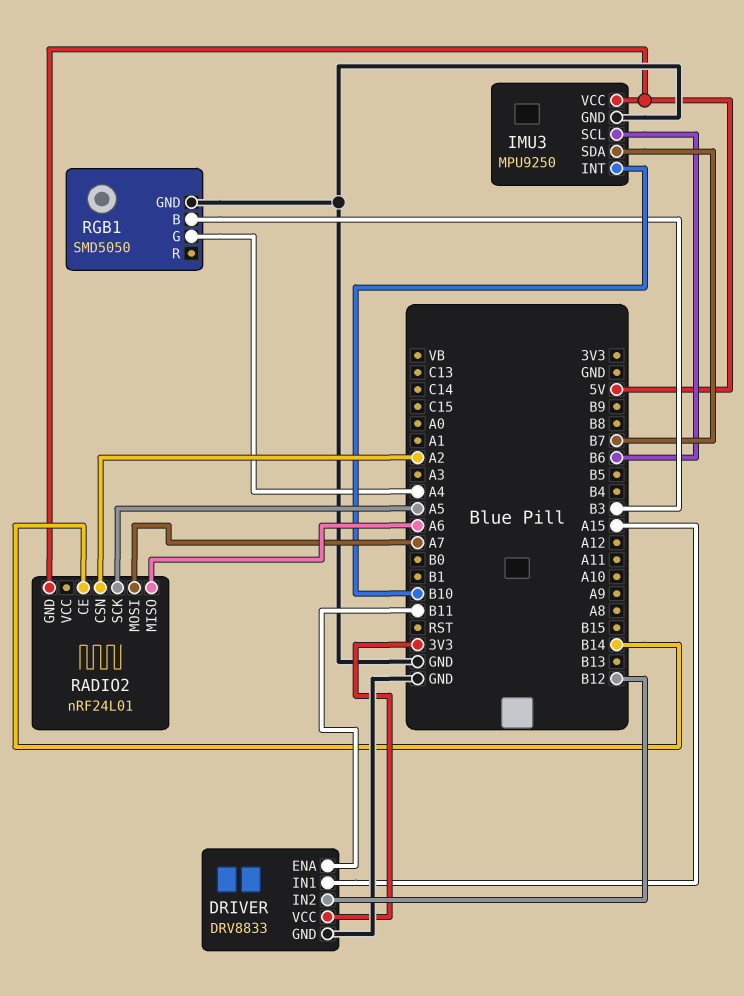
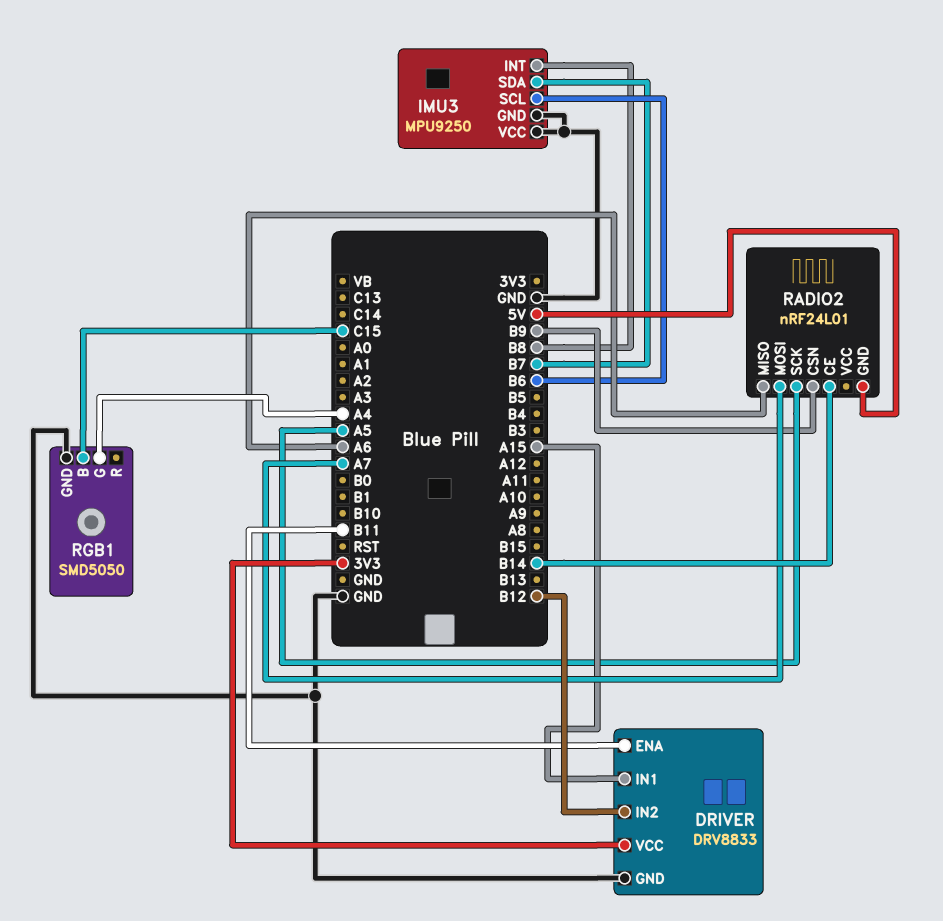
IMU3 pin INT: B10 -> B8
IMU3 pin VCC: 5V -> GND
RADIO2 pin CSN: A2 -> B9
RGB1 pin B: B3 -> C15

